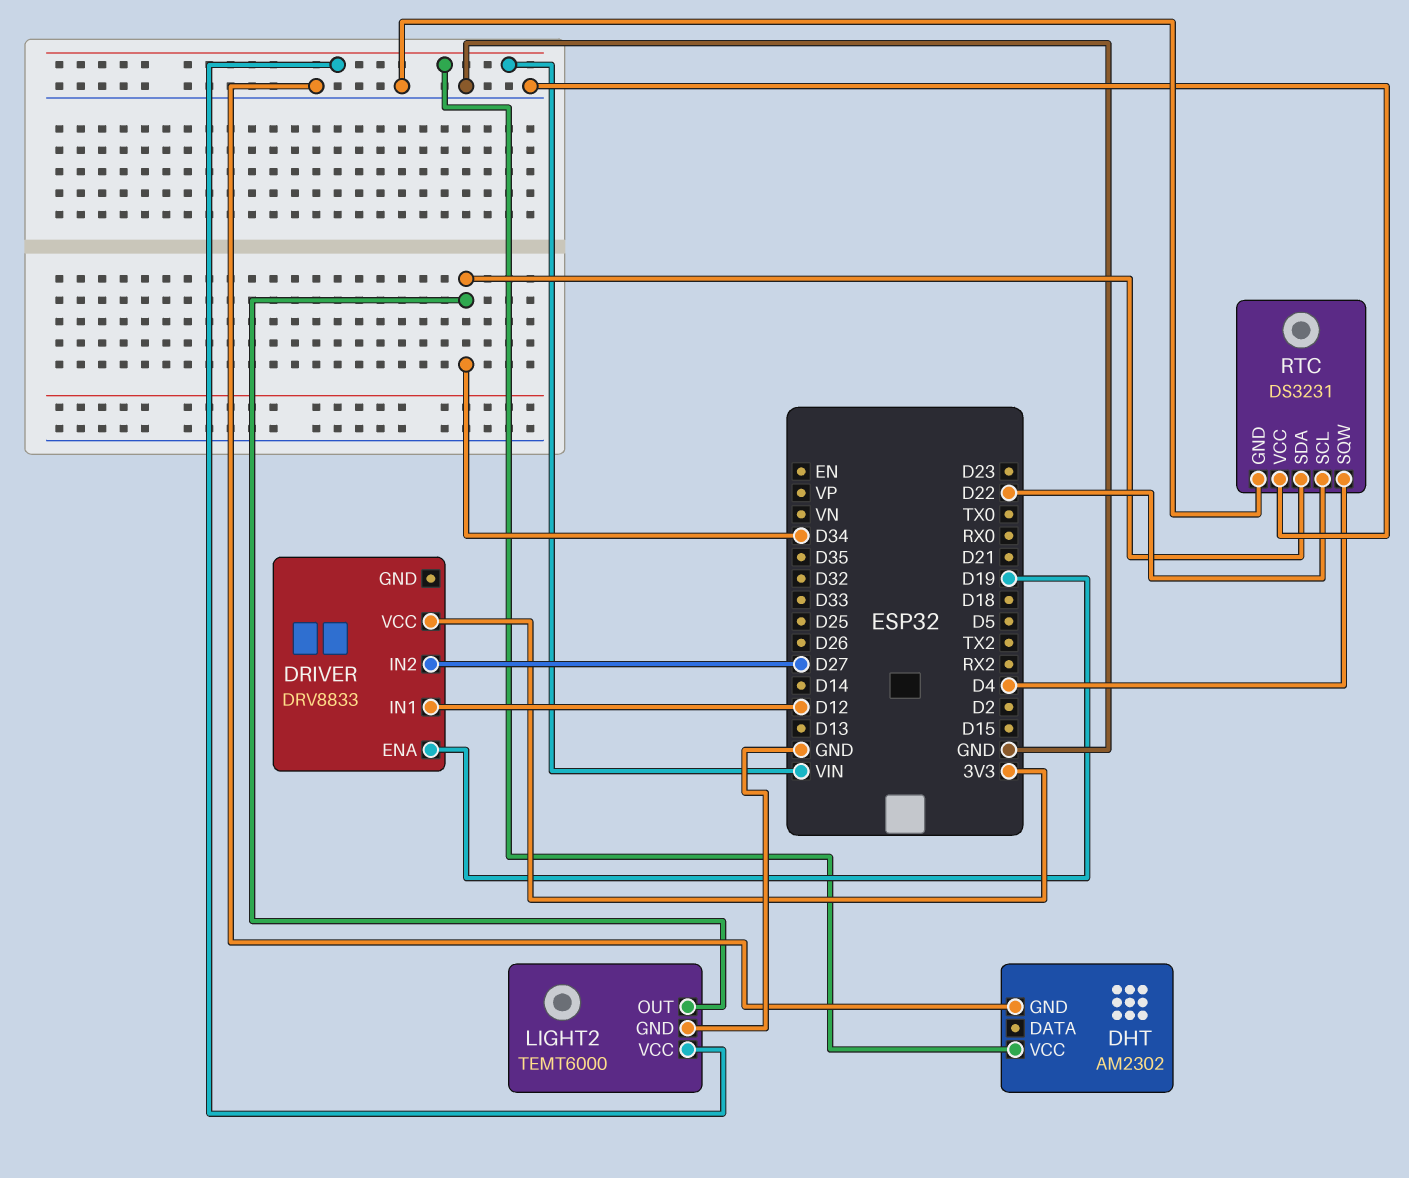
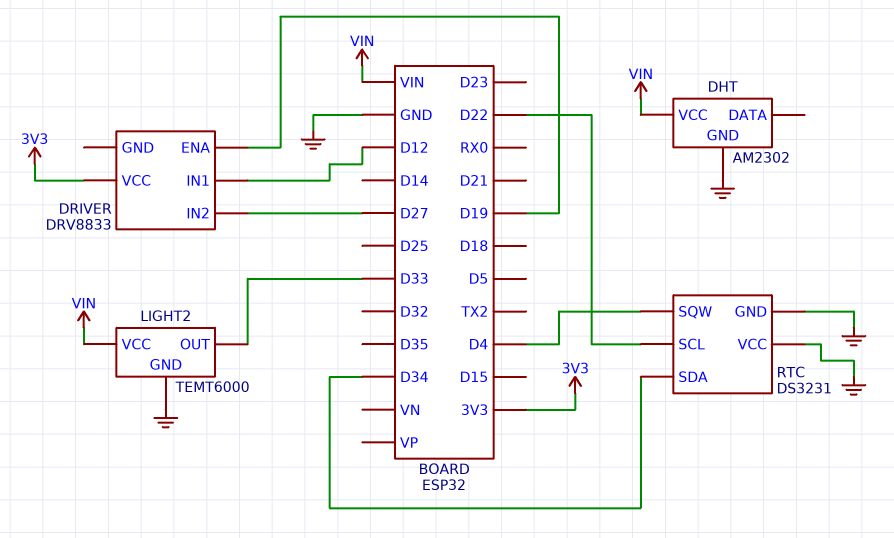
LIGHT2 pin OUT: D34 -> D33

